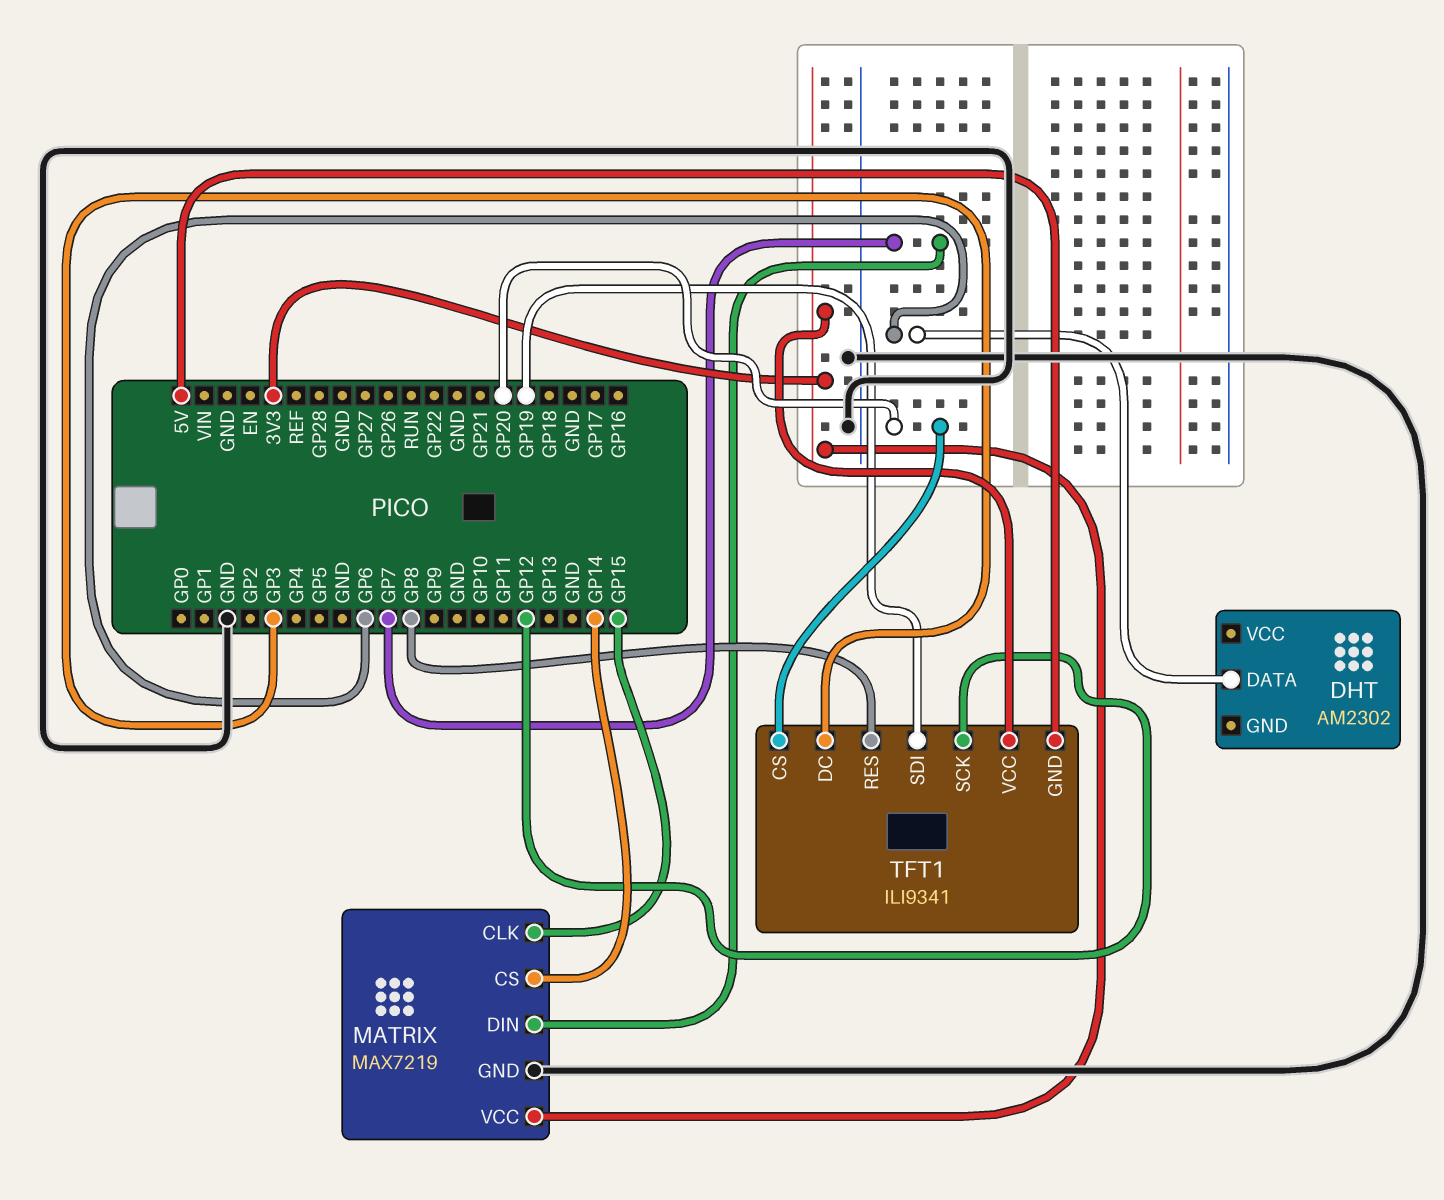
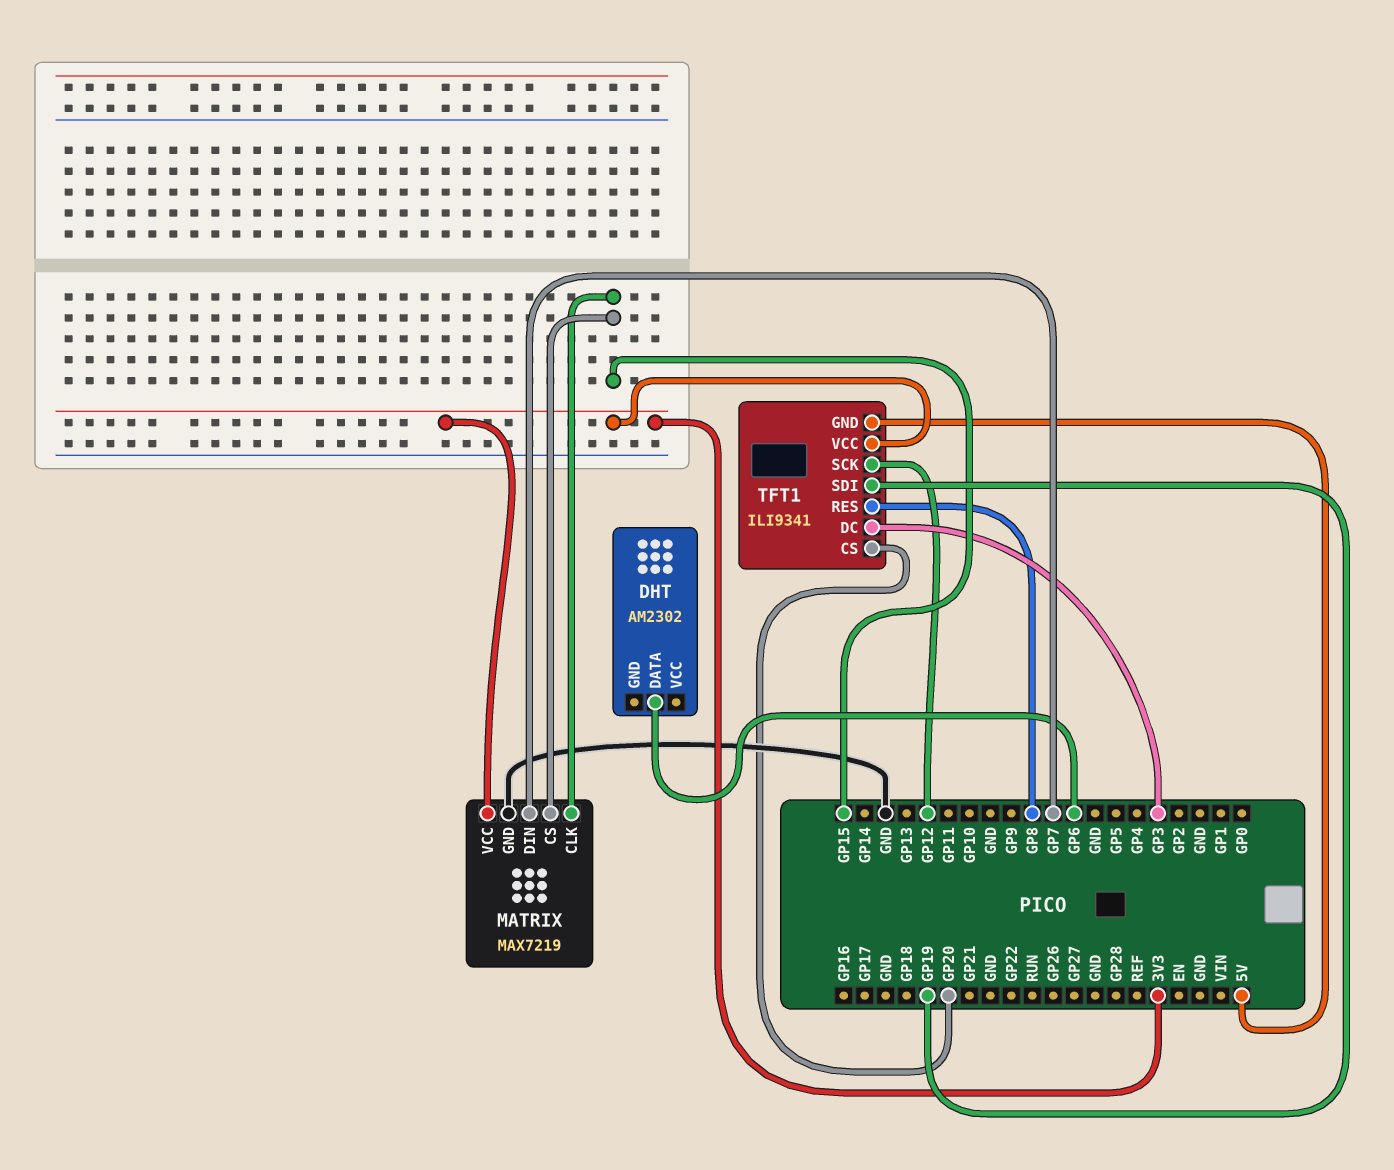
MATRIX pin CS: GP14 -> GP15

